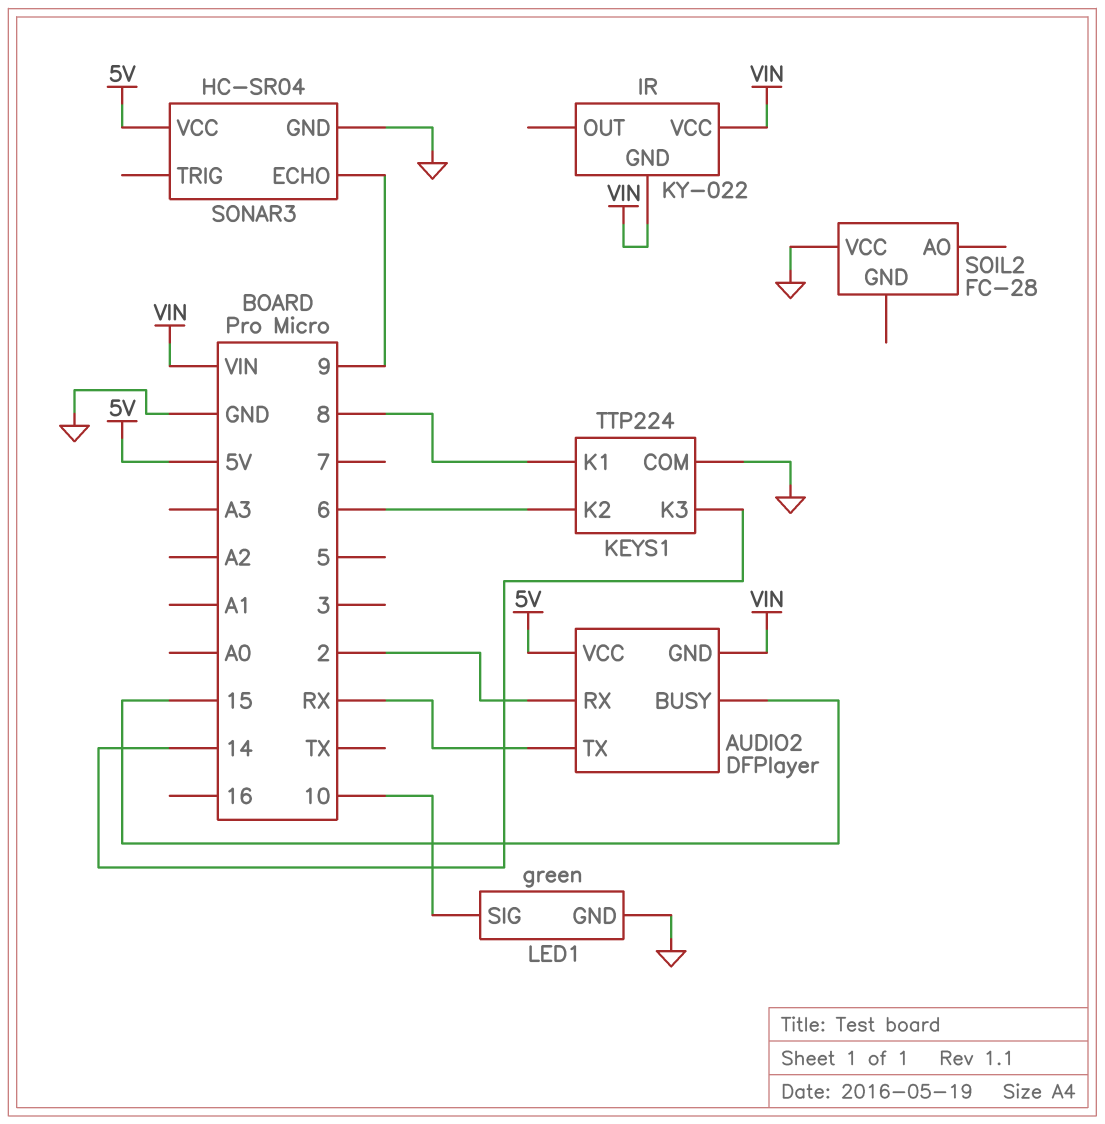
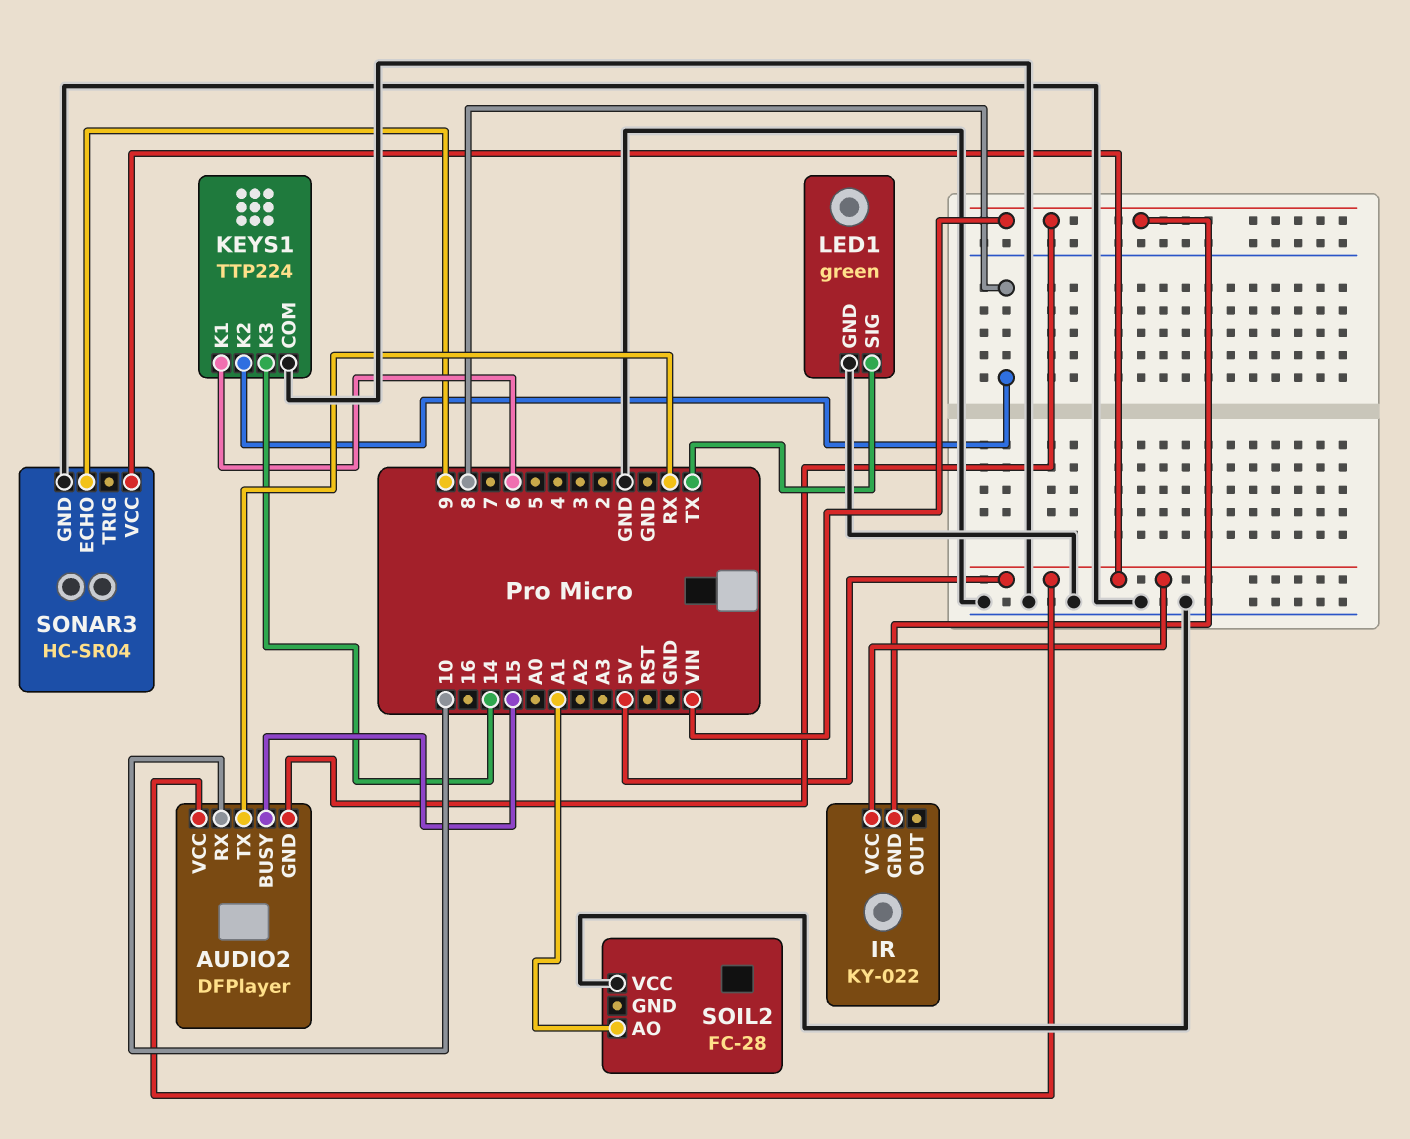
AUDIO2 pin RX: 2 -> 10
IR pin VCC: VIN -> 5V
KEYS1 pin K1: 8 -> 6
KEYS1 pin K2: 6 -> 8
LED1 pin SIG: 10 -> TX
SOIL2 pin AO: none -> A1

